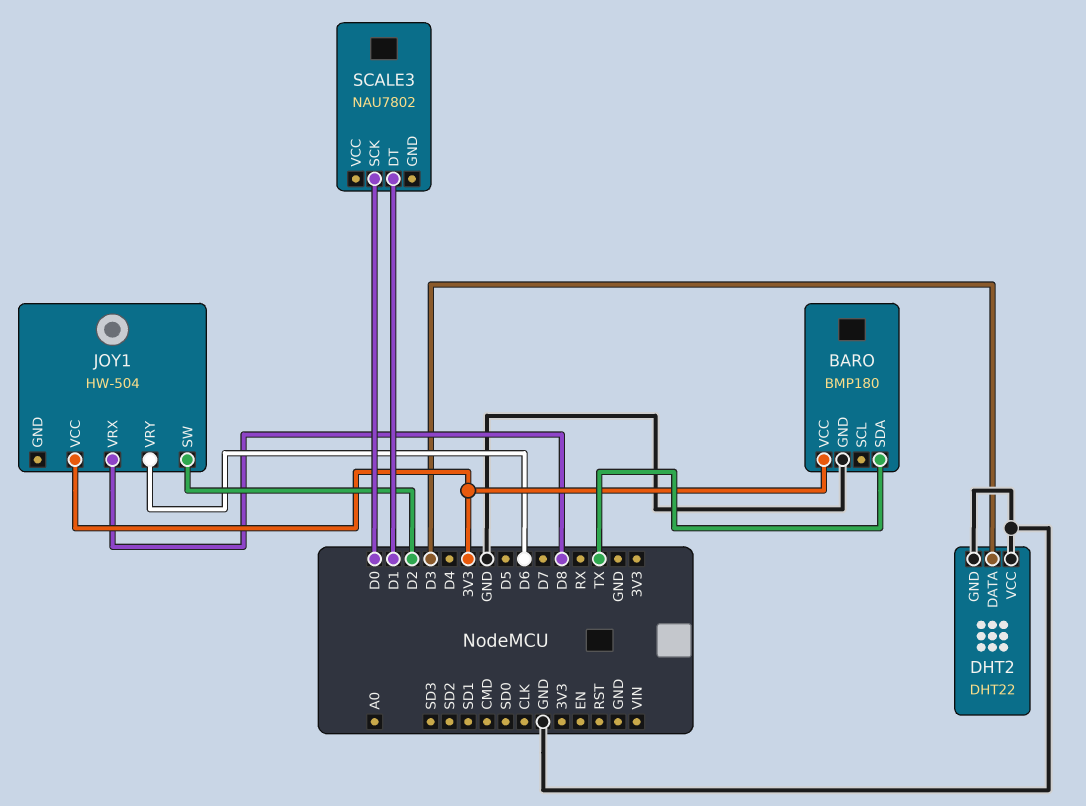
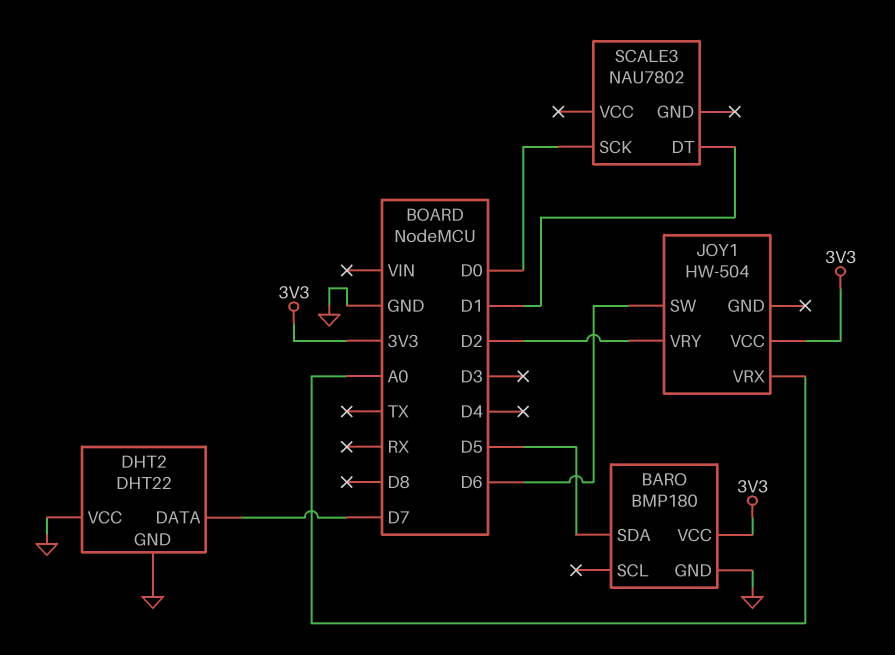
BARO pin SDA: TX -> D5
DHT2 pin DATA: D3 -> D7
JOY1 pin SW: D2 -> D6
JOY1 pin VRX: D8 -> A0
JOY1 pin VRY: D6 -> D2

